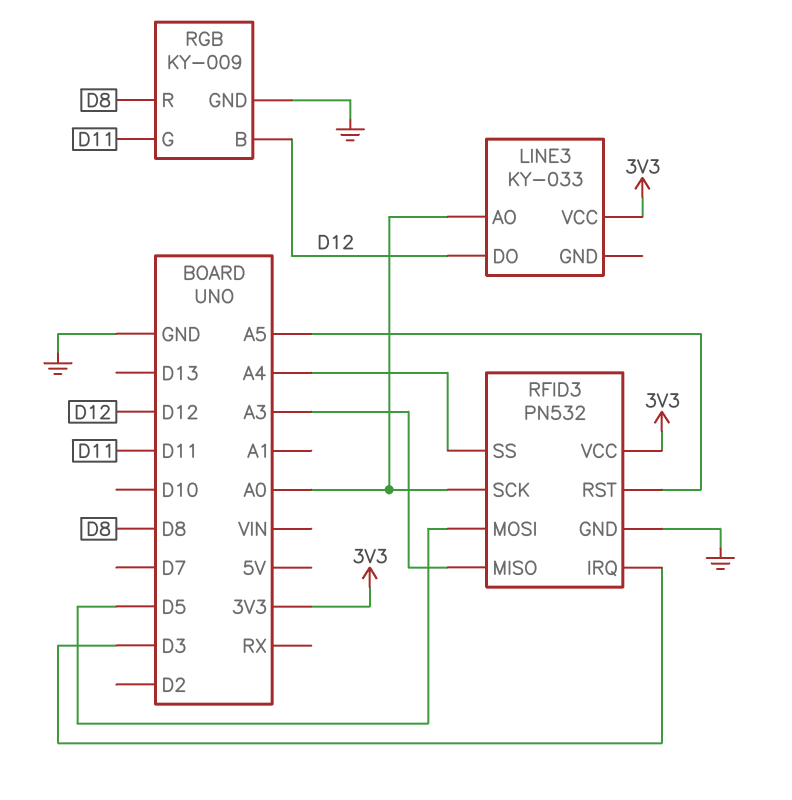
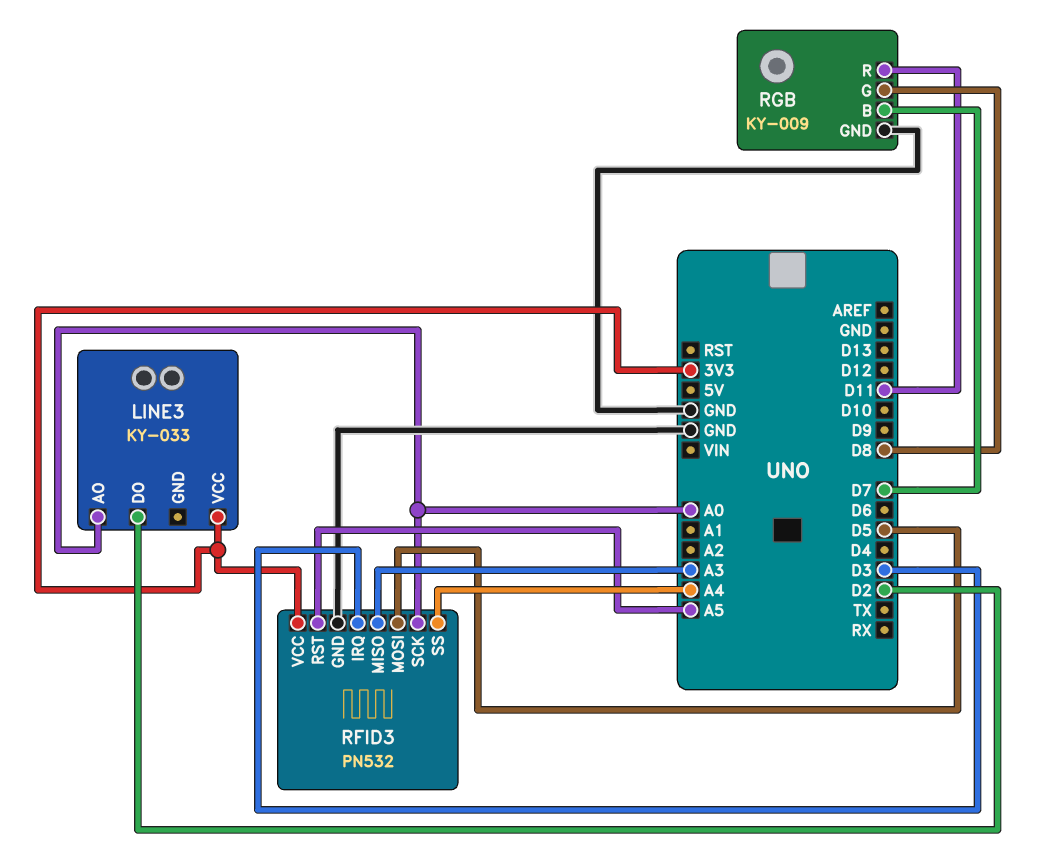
LINE3 pin DO: D12 -> D2
RGB pin B: D12 -> D7
RGB pin G: D11 -> D8
RGB pin R: D8 -> D11

